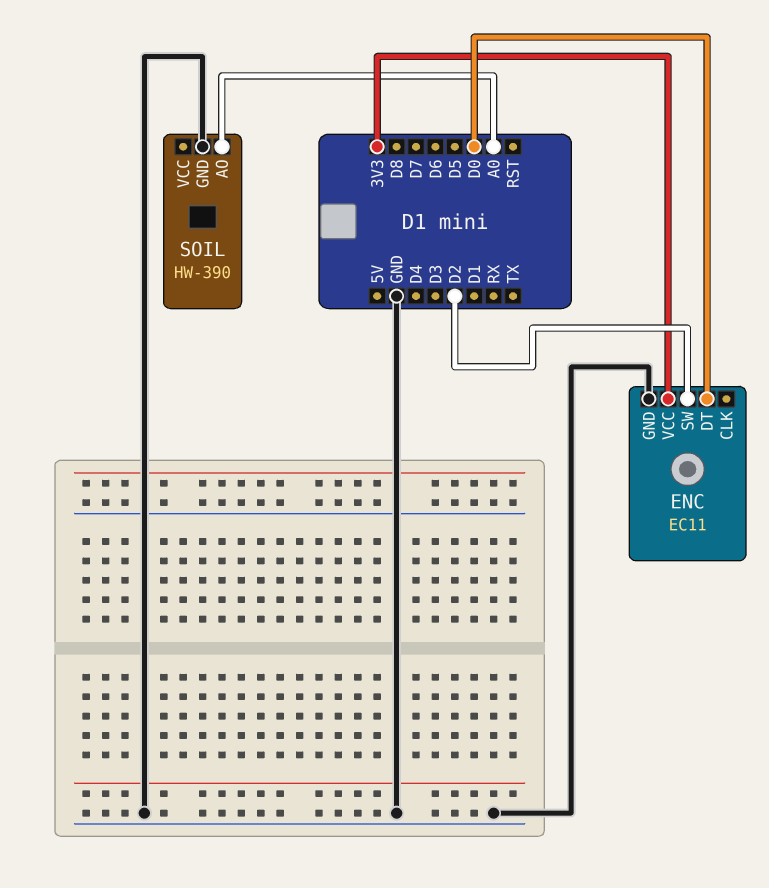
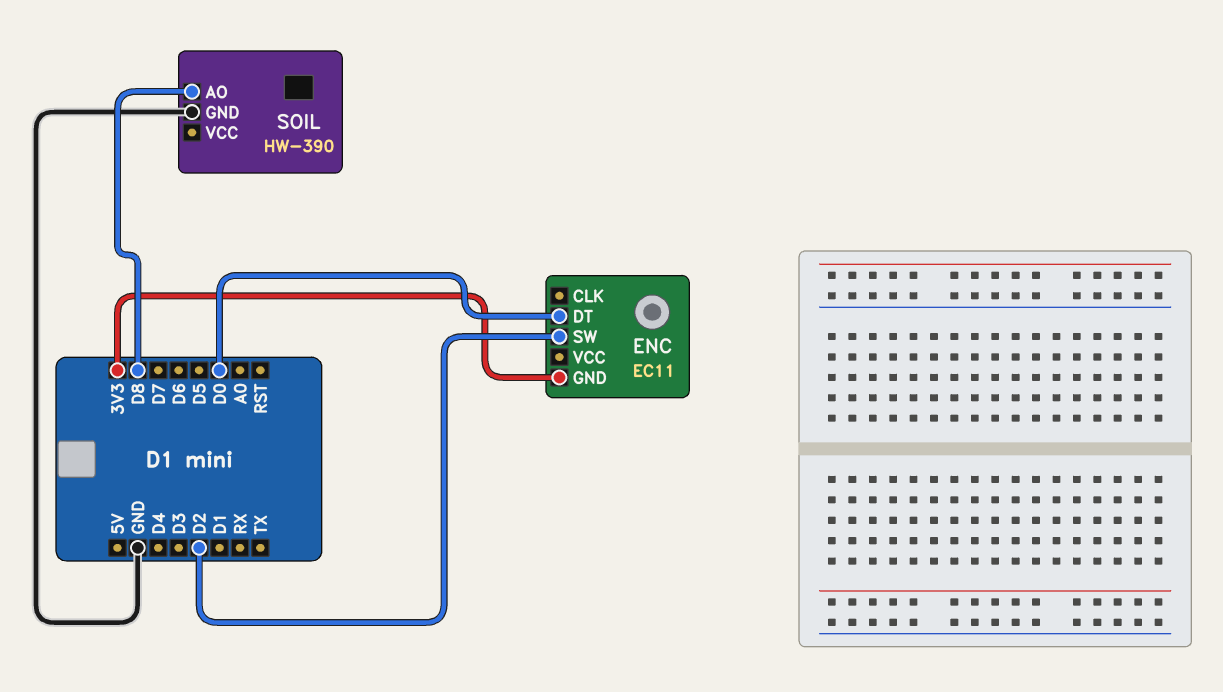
ENC pin GND: GND -> 3V3
ENC pin VCC: 3V3 -> none
SOIL pin AO: A0 -> D8

